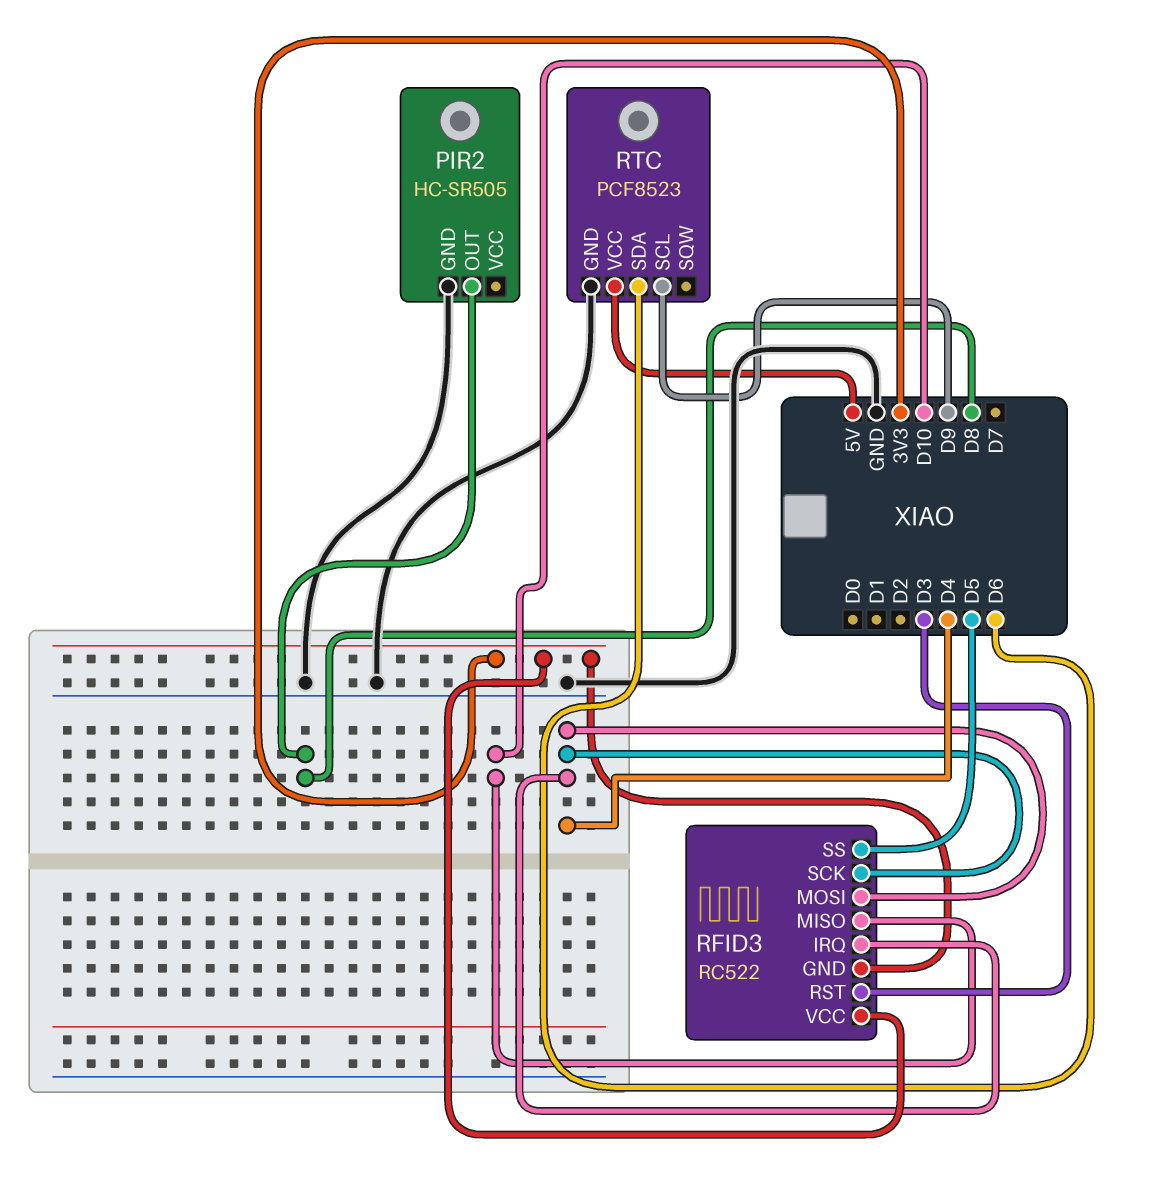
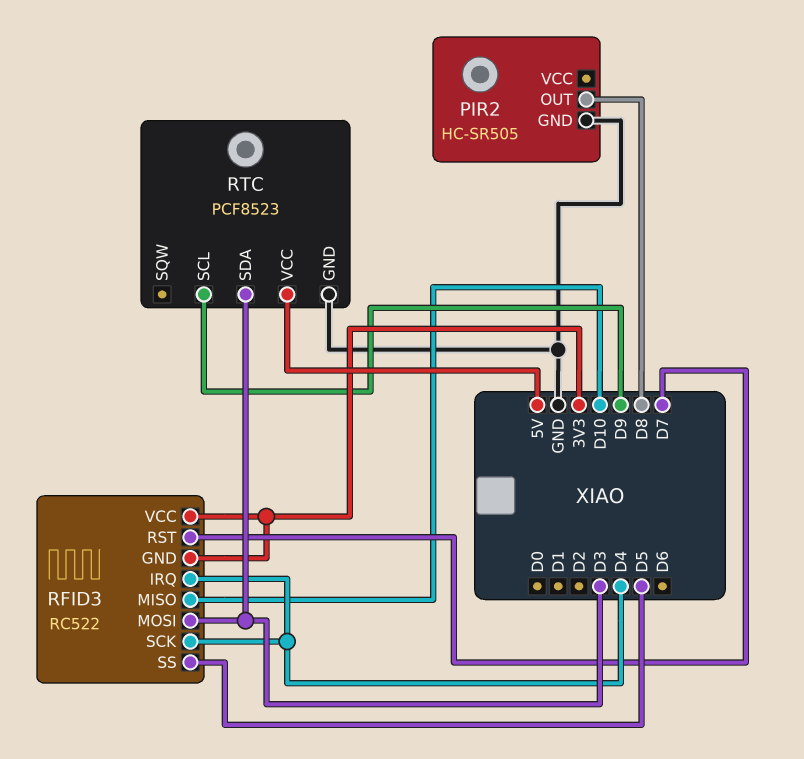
RFID3 pin MOSI: D4 -> D3
RFID3 pin RST: D3 -> D7
RTC pin SDA: D6 -> D3

